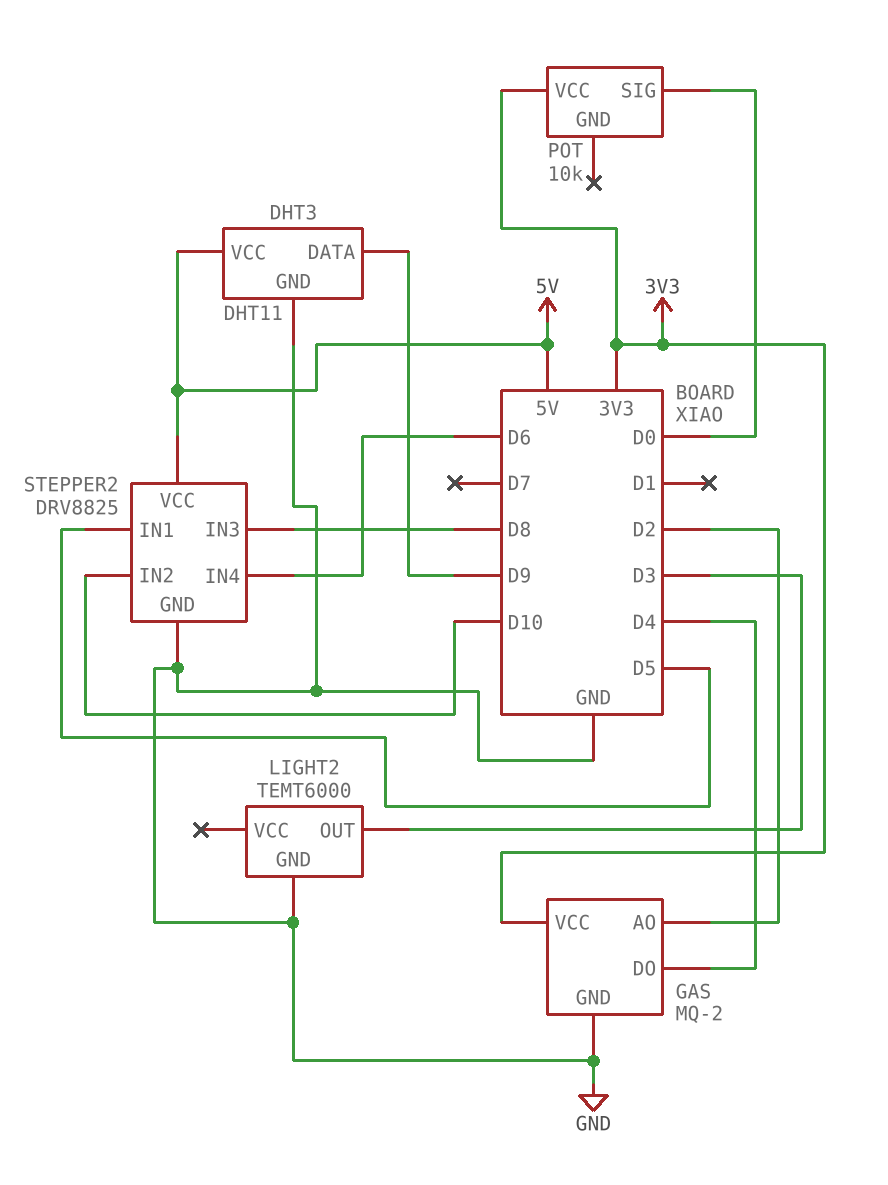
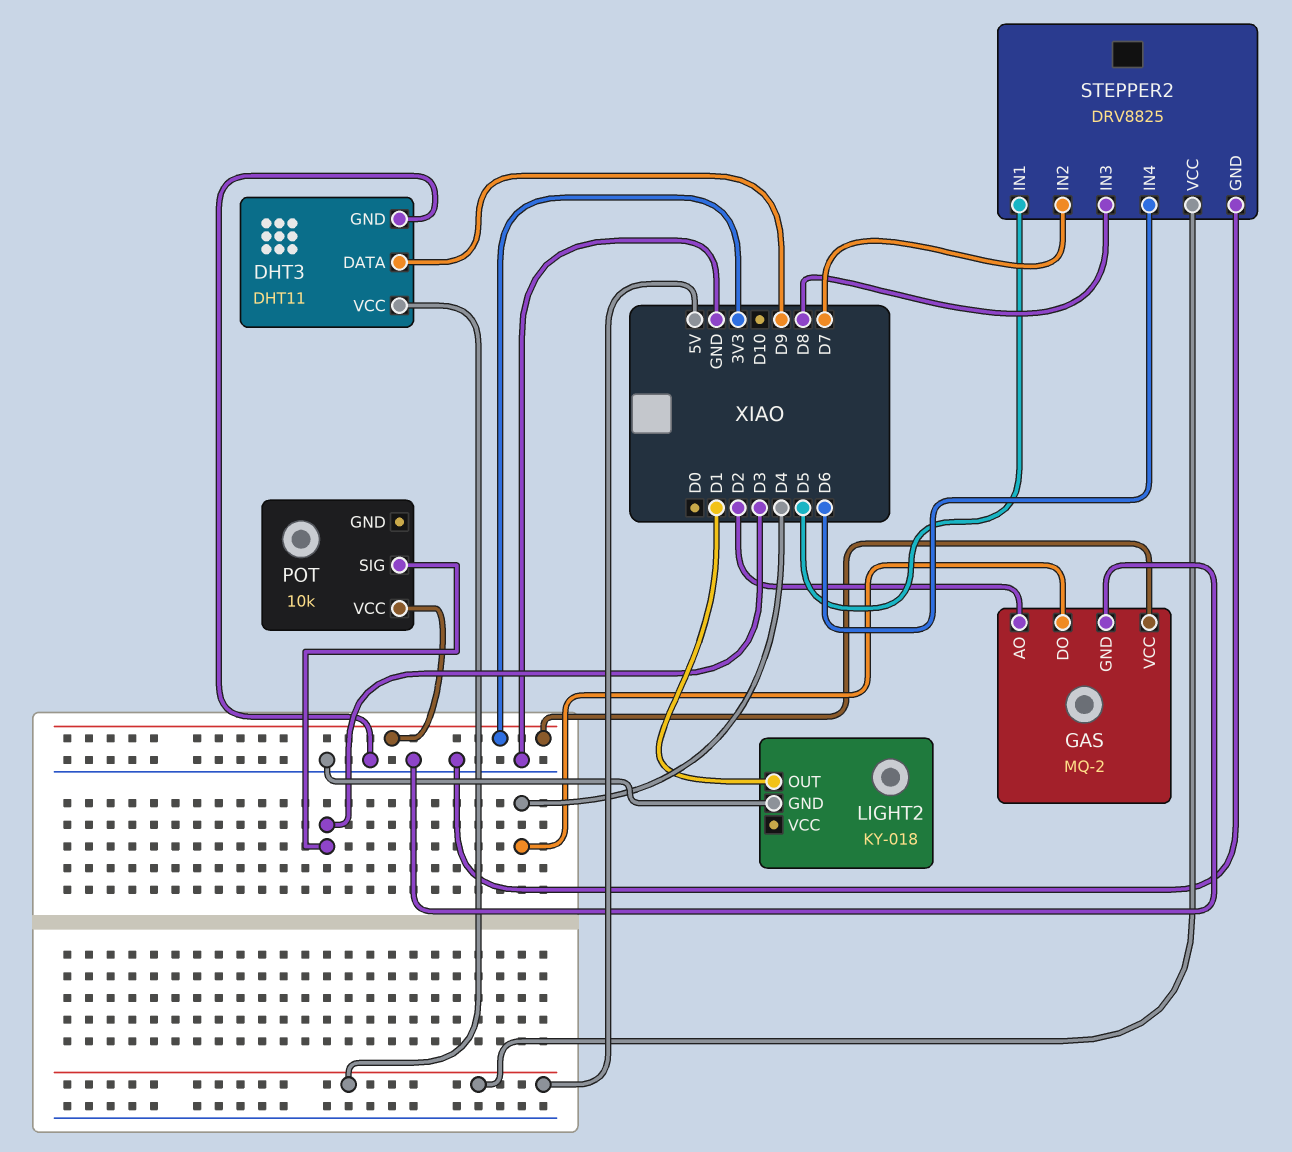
LIGHT2: TEMT6000 -> KY-018
LIGHT2 pin OUT: D3 -> D1
POT pin SIG: D0 -> D3
STEPPER2 pin IN2: D10 -> D7

